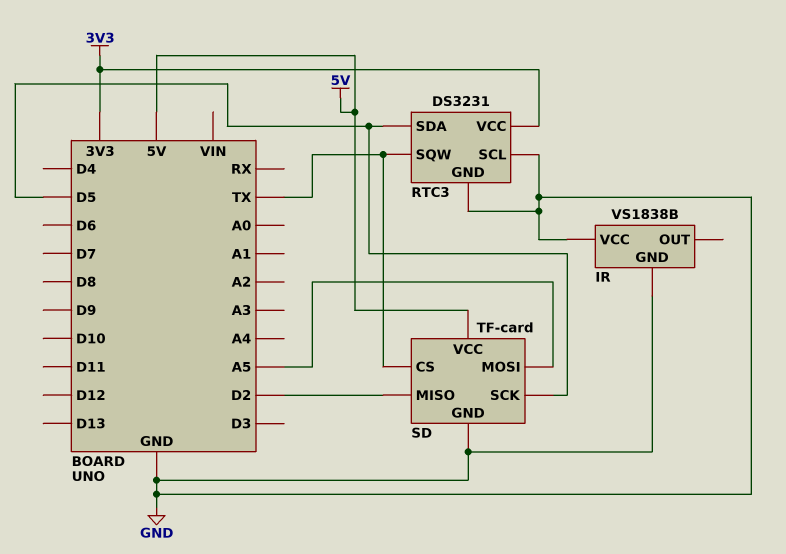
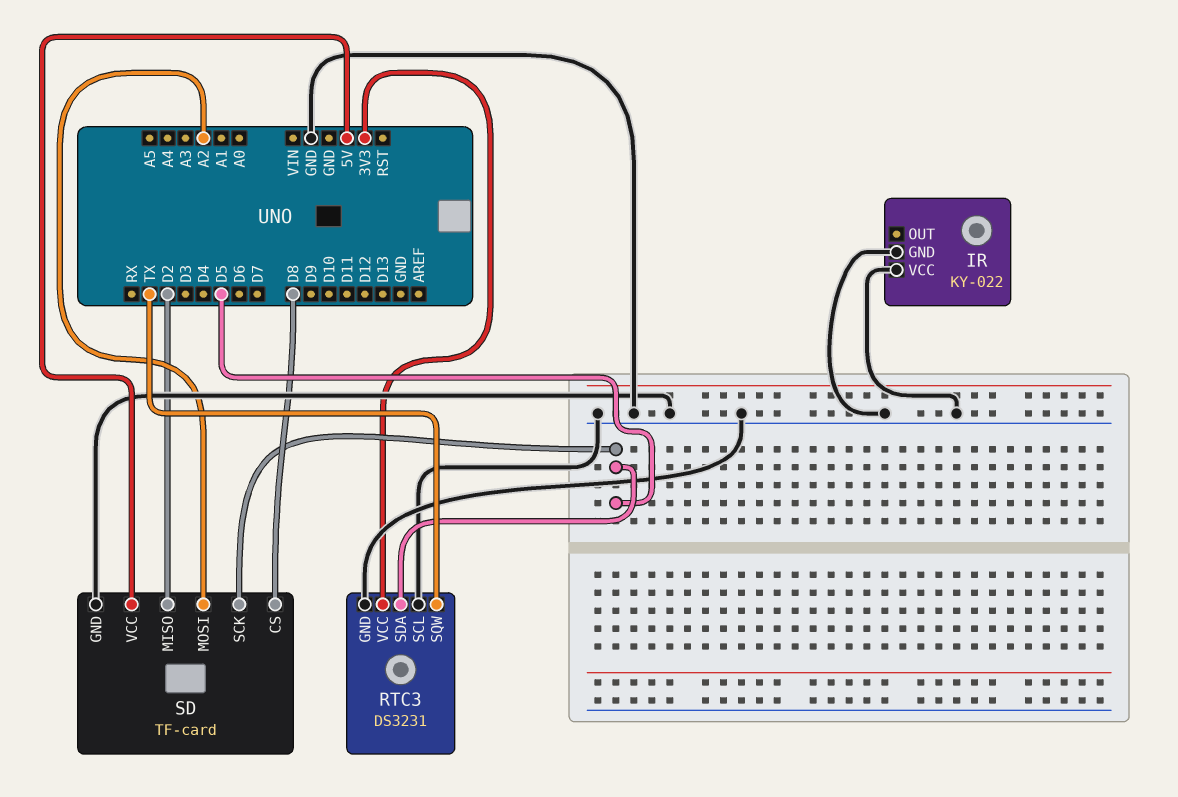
IR: VS1838B -> KY-022
SD pin CS: TX -> D8
SD pin MOSI: A5 -> A2

